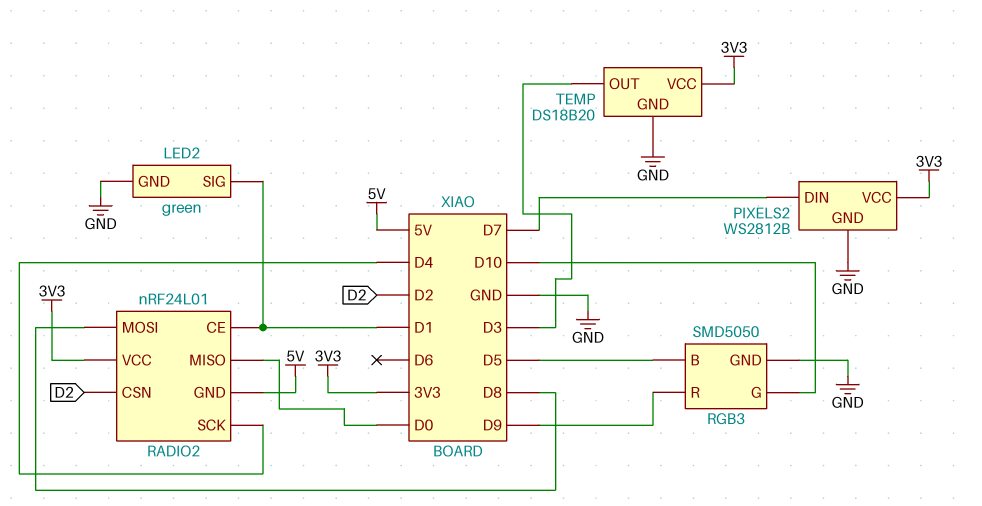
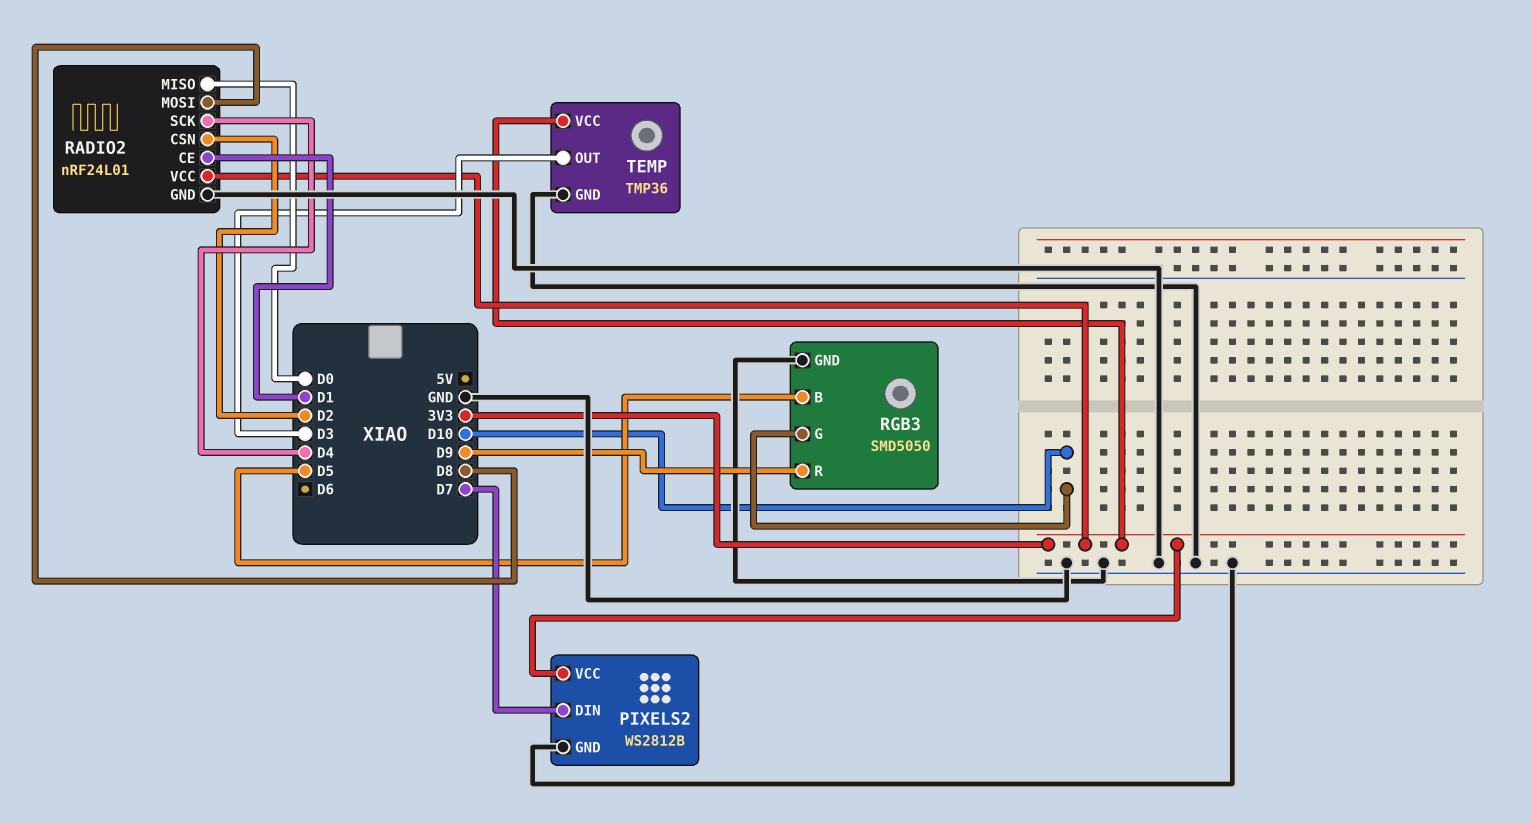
LED2: green -> none
LED2 pin GND: GND -> none
LED2 pin SIG: D1 -> none
RADIO2 pin GND: 5V -> GND
TEMP: DS18B20 -> TMP36

